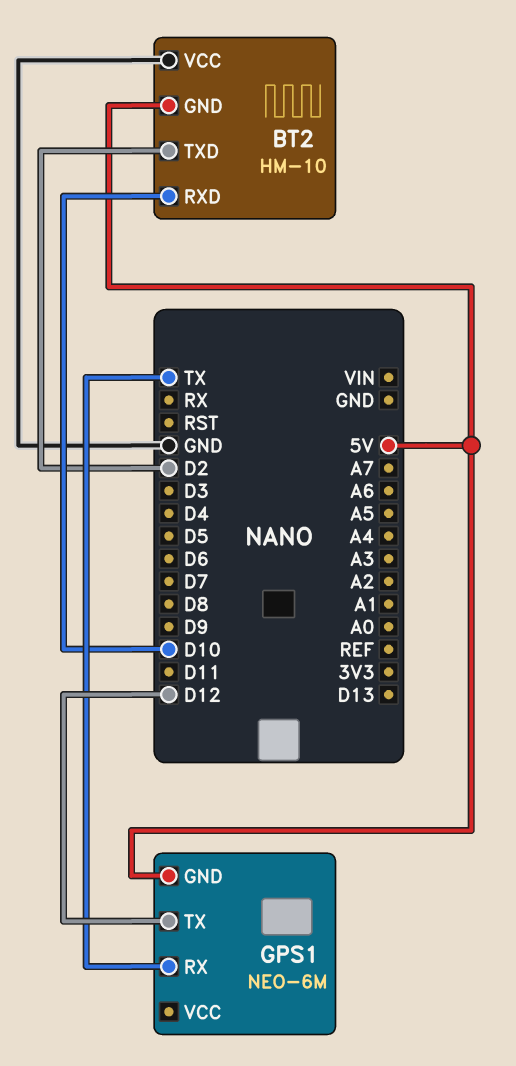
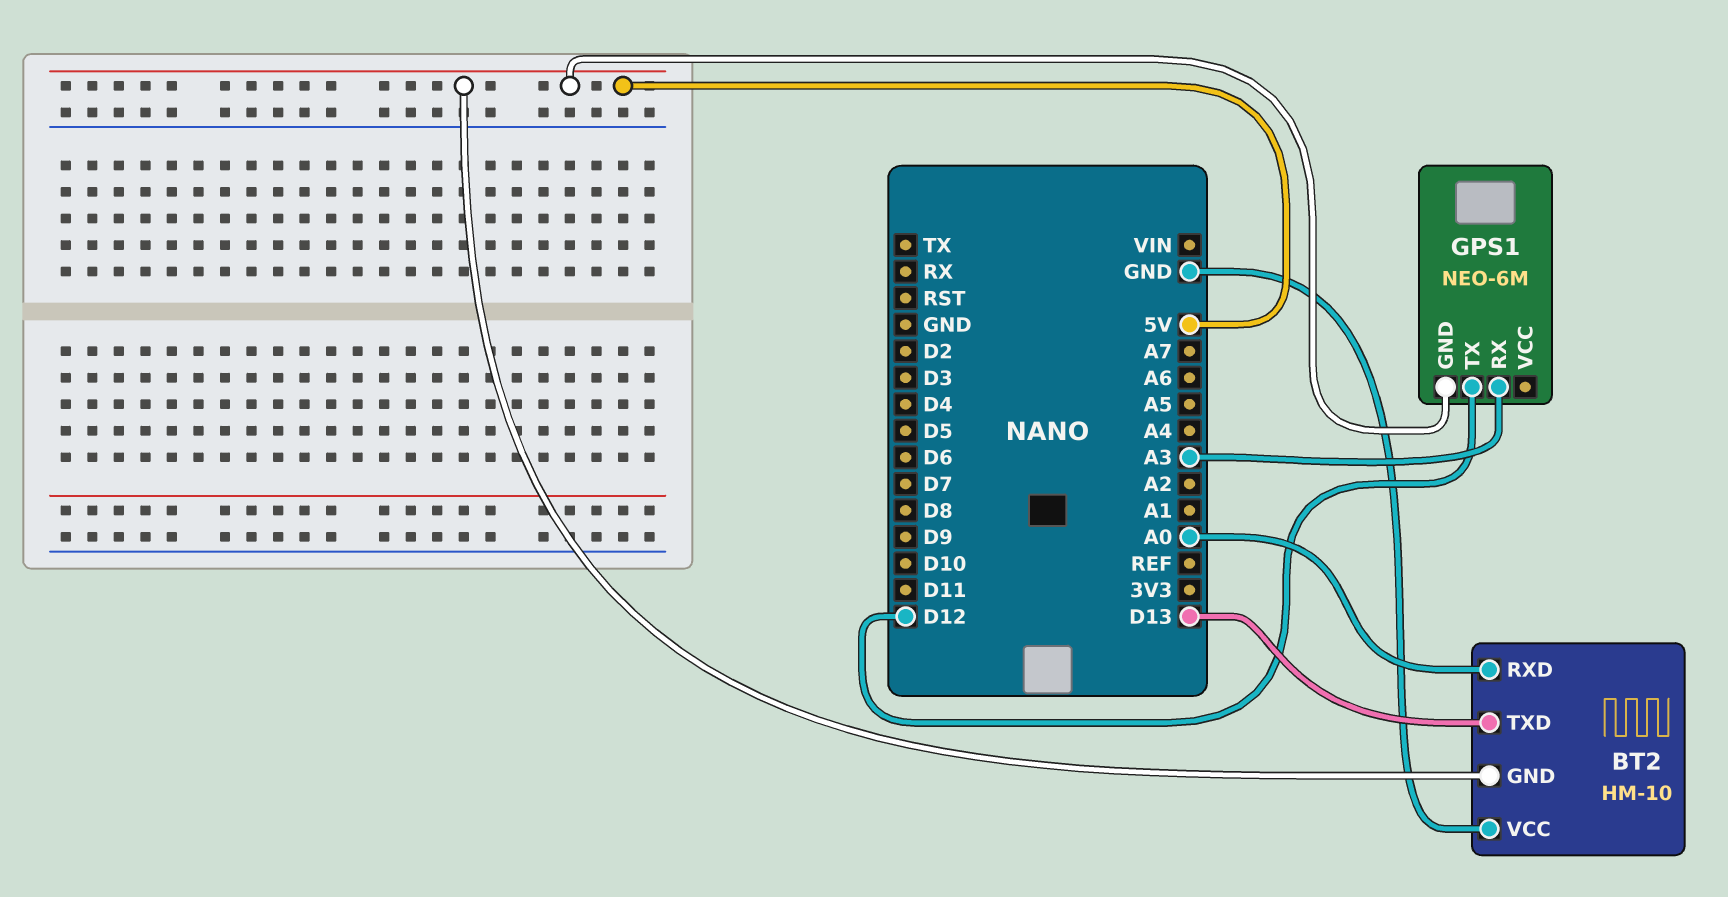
BT2 pin RXD: D10 -> A0
BT2 pin TXD: D2 -> D13
GPS1 pin RX: TX -> A3

